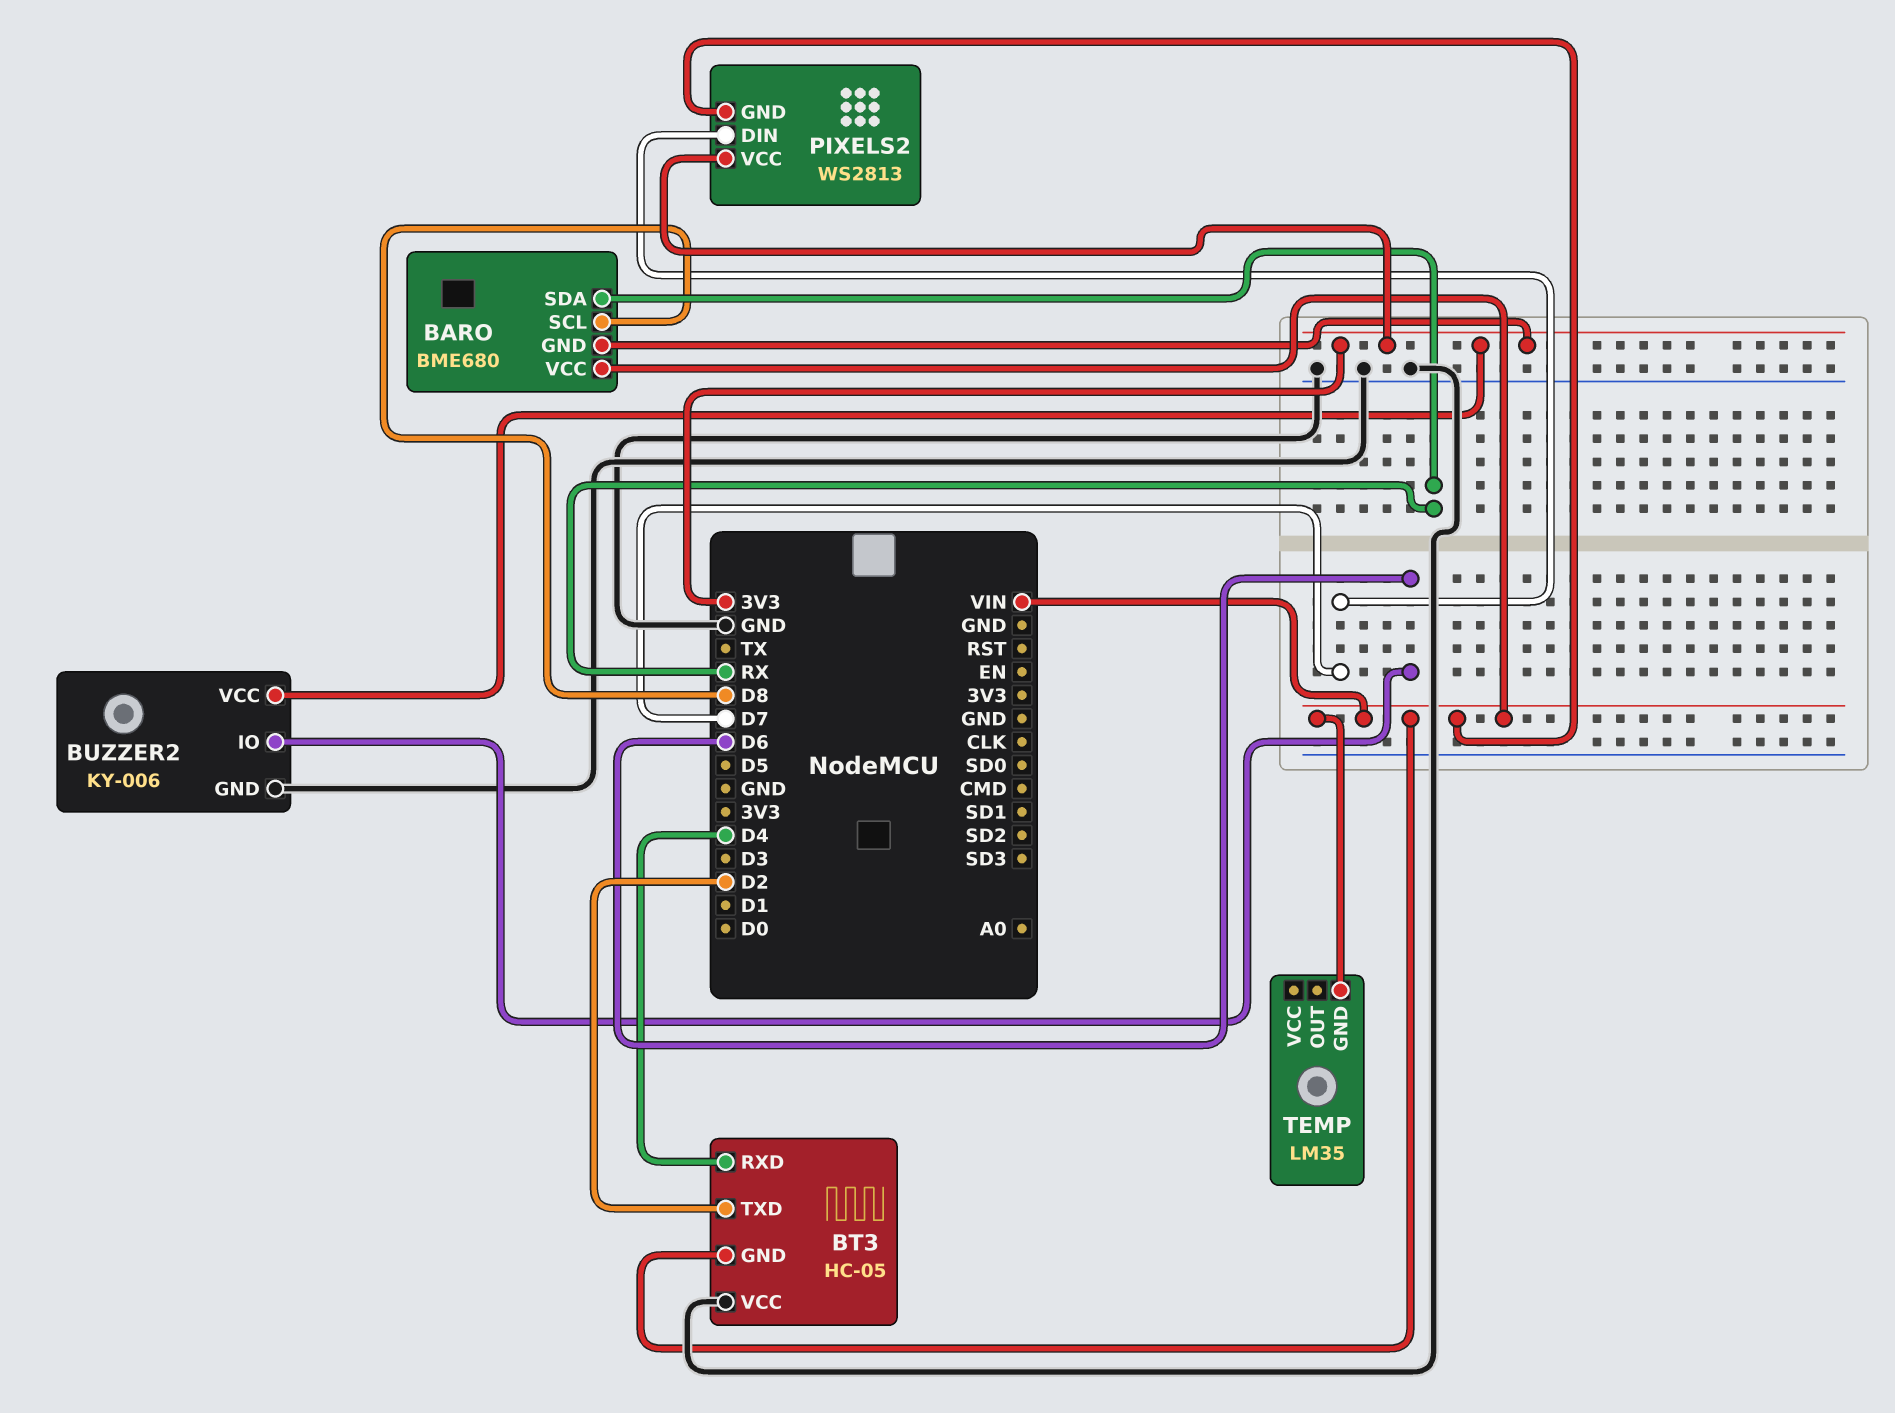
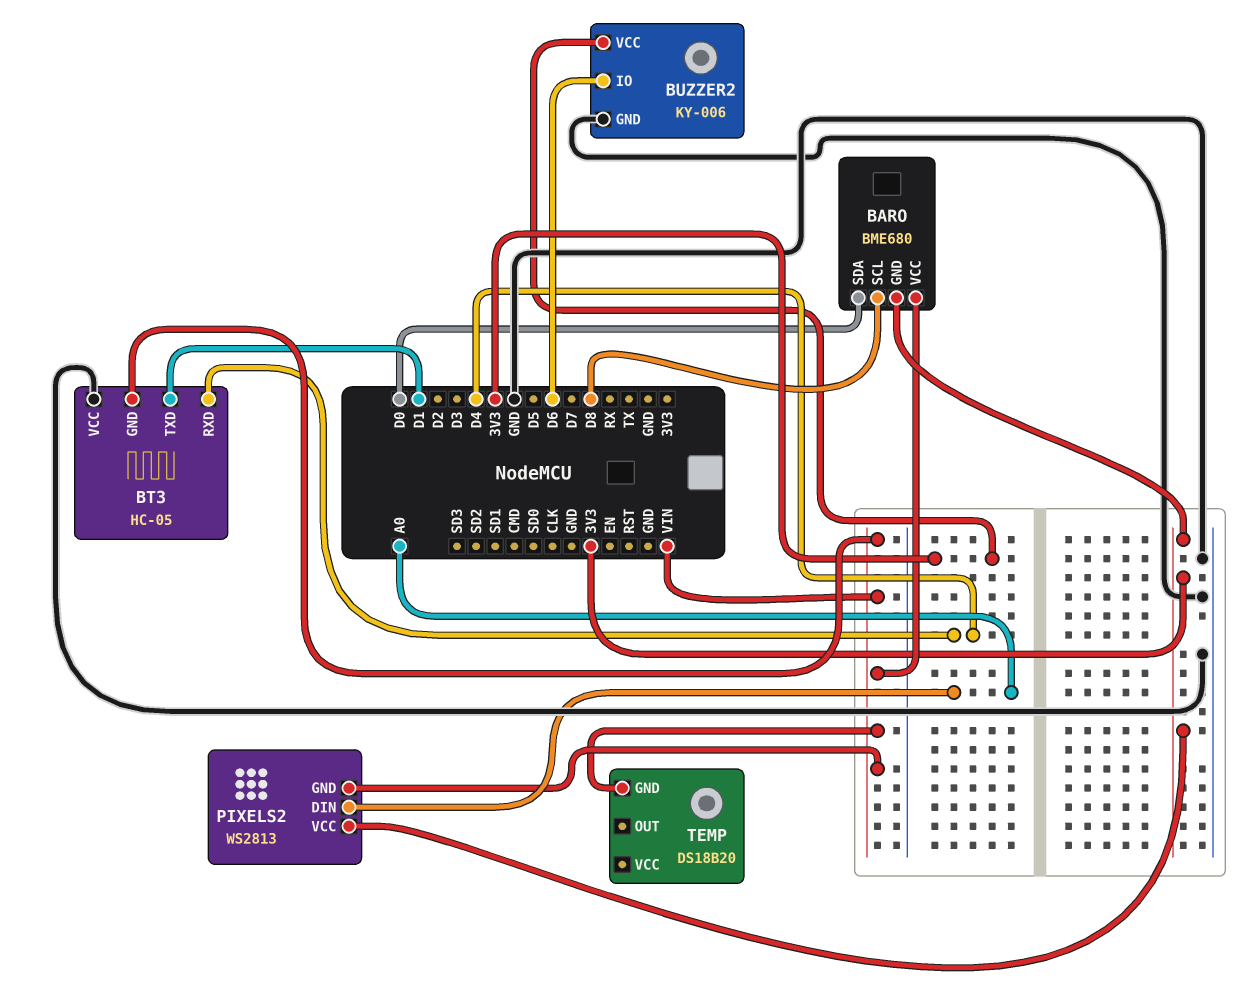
BARO pin SDA: RX -> D0
BT3 pin TXD: D2 -> D1
PIXELS2 pin DIN: D7 -> A0
TEMP: LM35 -> DS18B20

